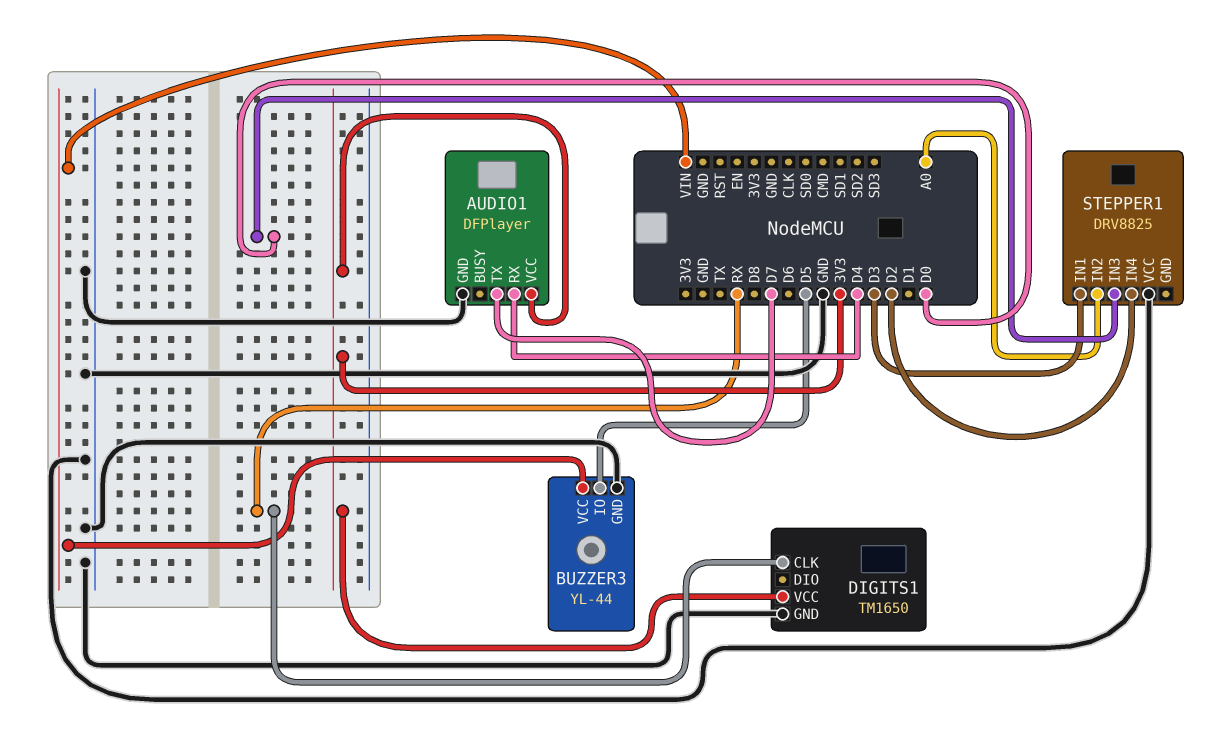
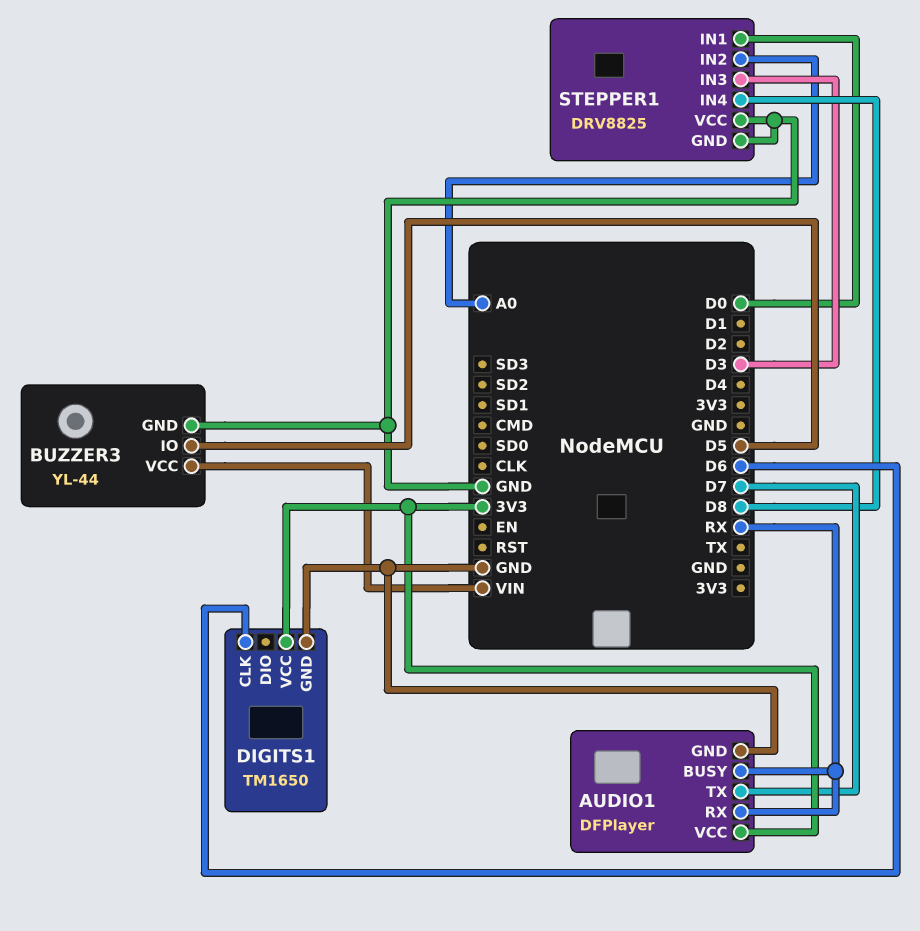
AUDIO1 pin BUSY: none -> RX
AUDIO1 pin RX: D4 -> RX
DIGITS1 pin CLK: RX -> D6
STEPPER1 pin GND: none -> GND
STEPPER1 pin IN1: D3 -> D0
STEPPER1 pin IN3: D0 -> D3
STEPPER1 pin IN4: D2 -> D8

